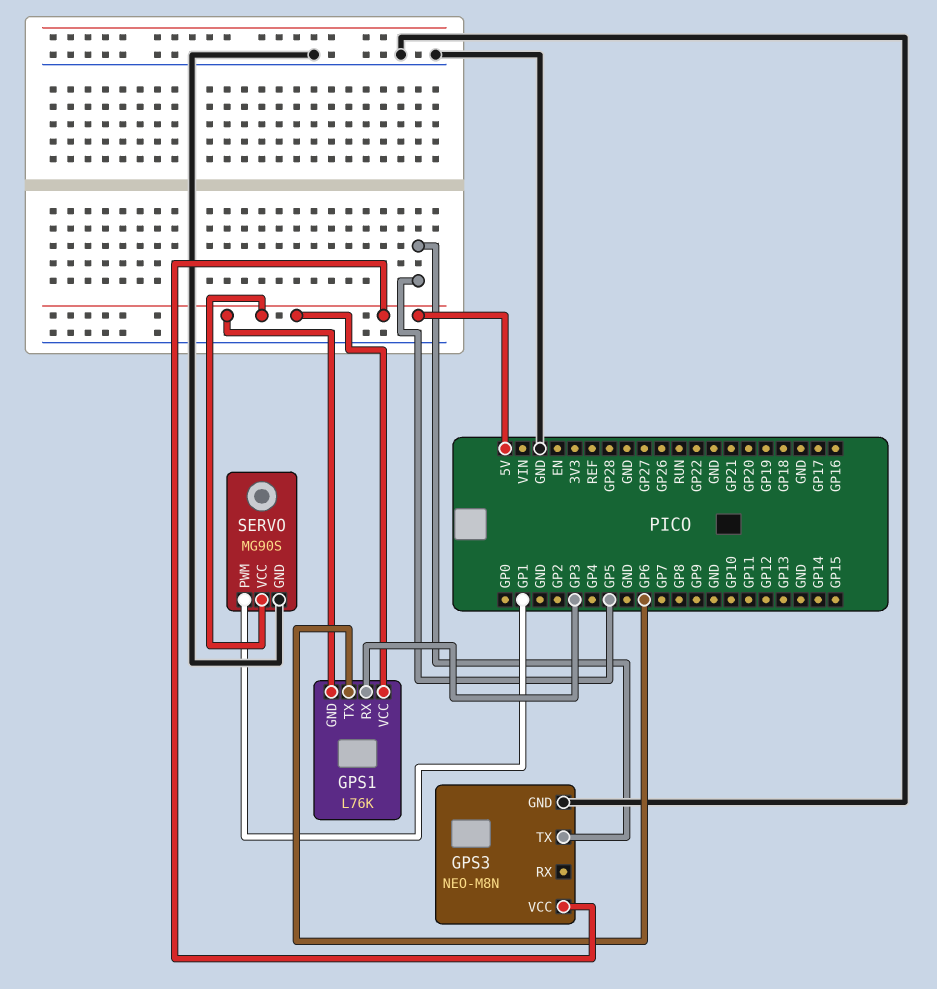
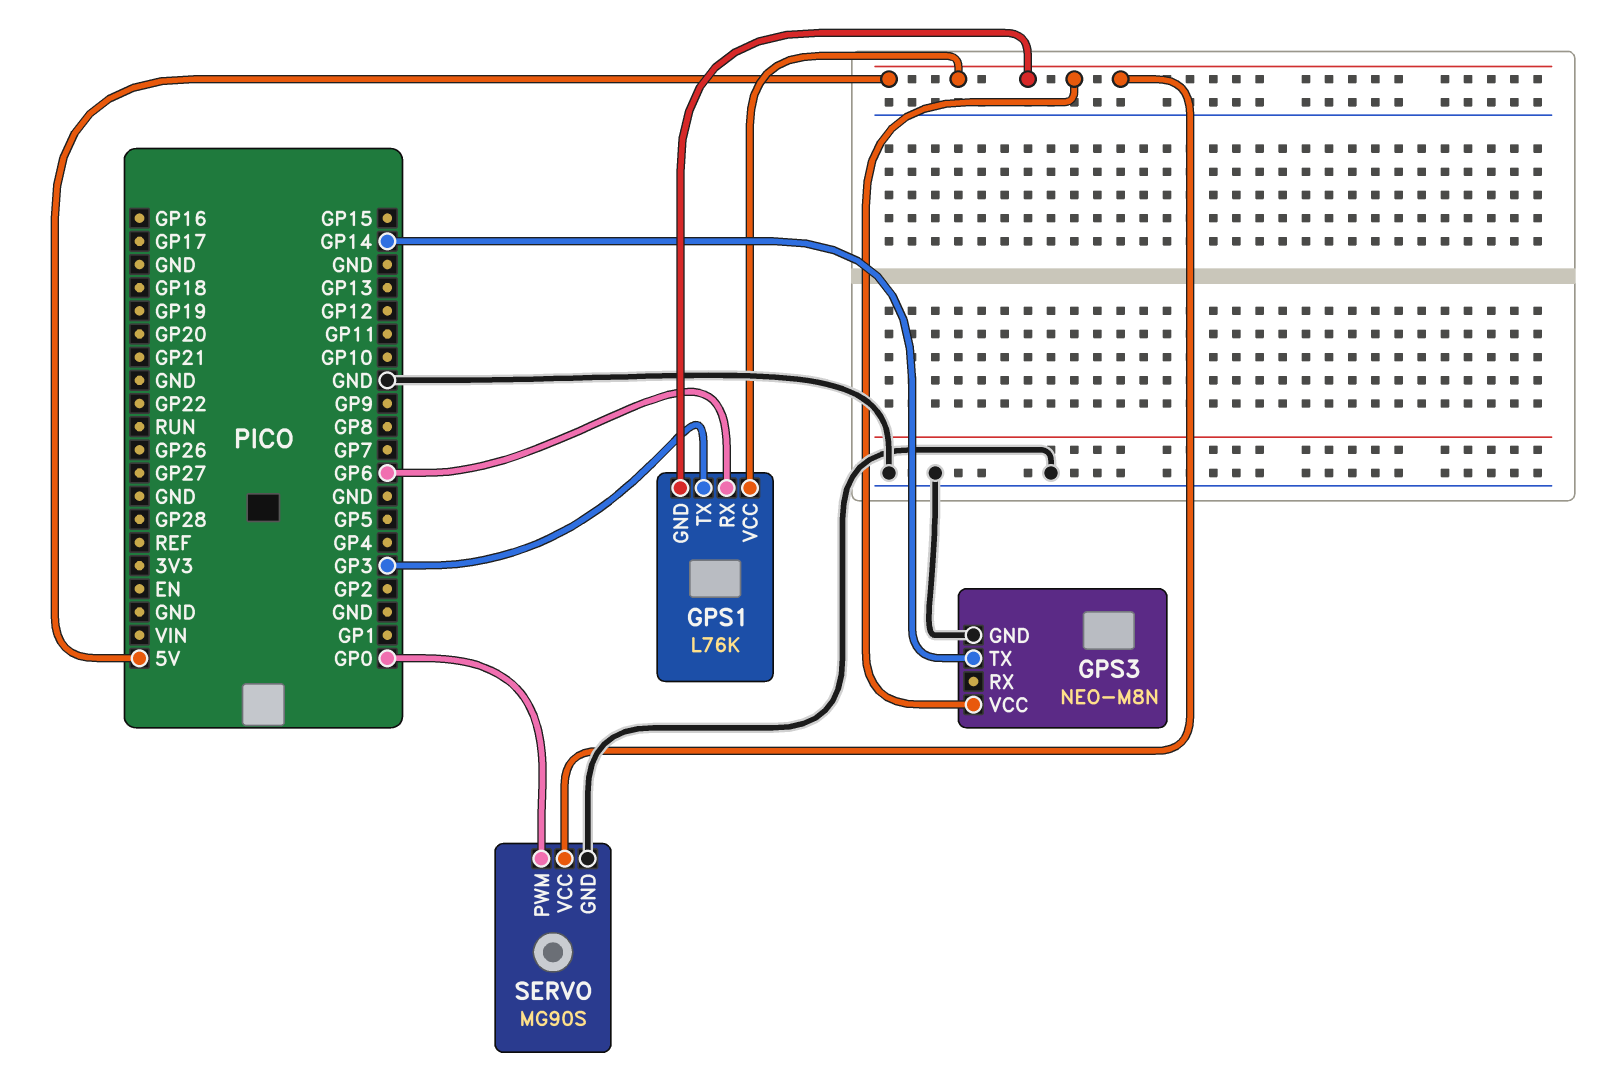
GPS1 pin RX: GP3 -> GP6
GPS1 pin TX: GP6 -> GP3
GPS3 pin TX: GP5 -> GP14
SERVO pin PWM: GP1 -> GP0

